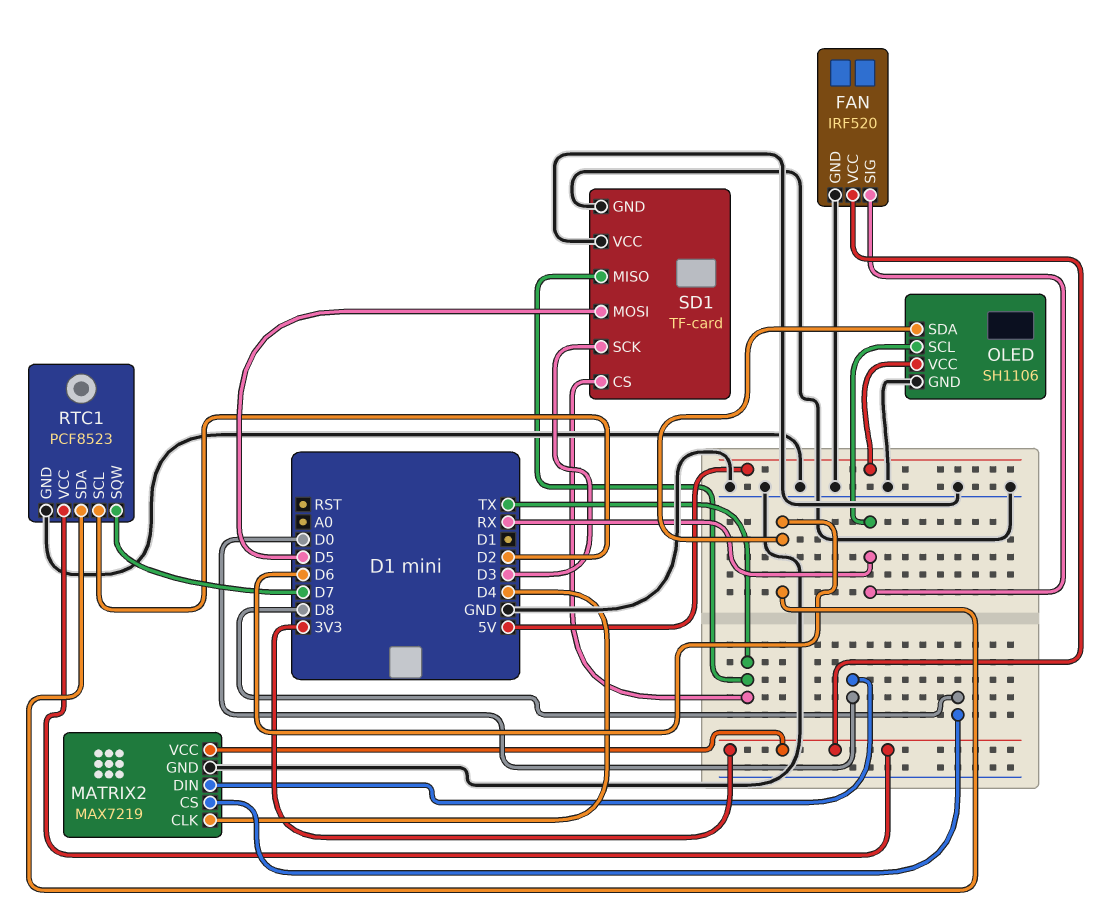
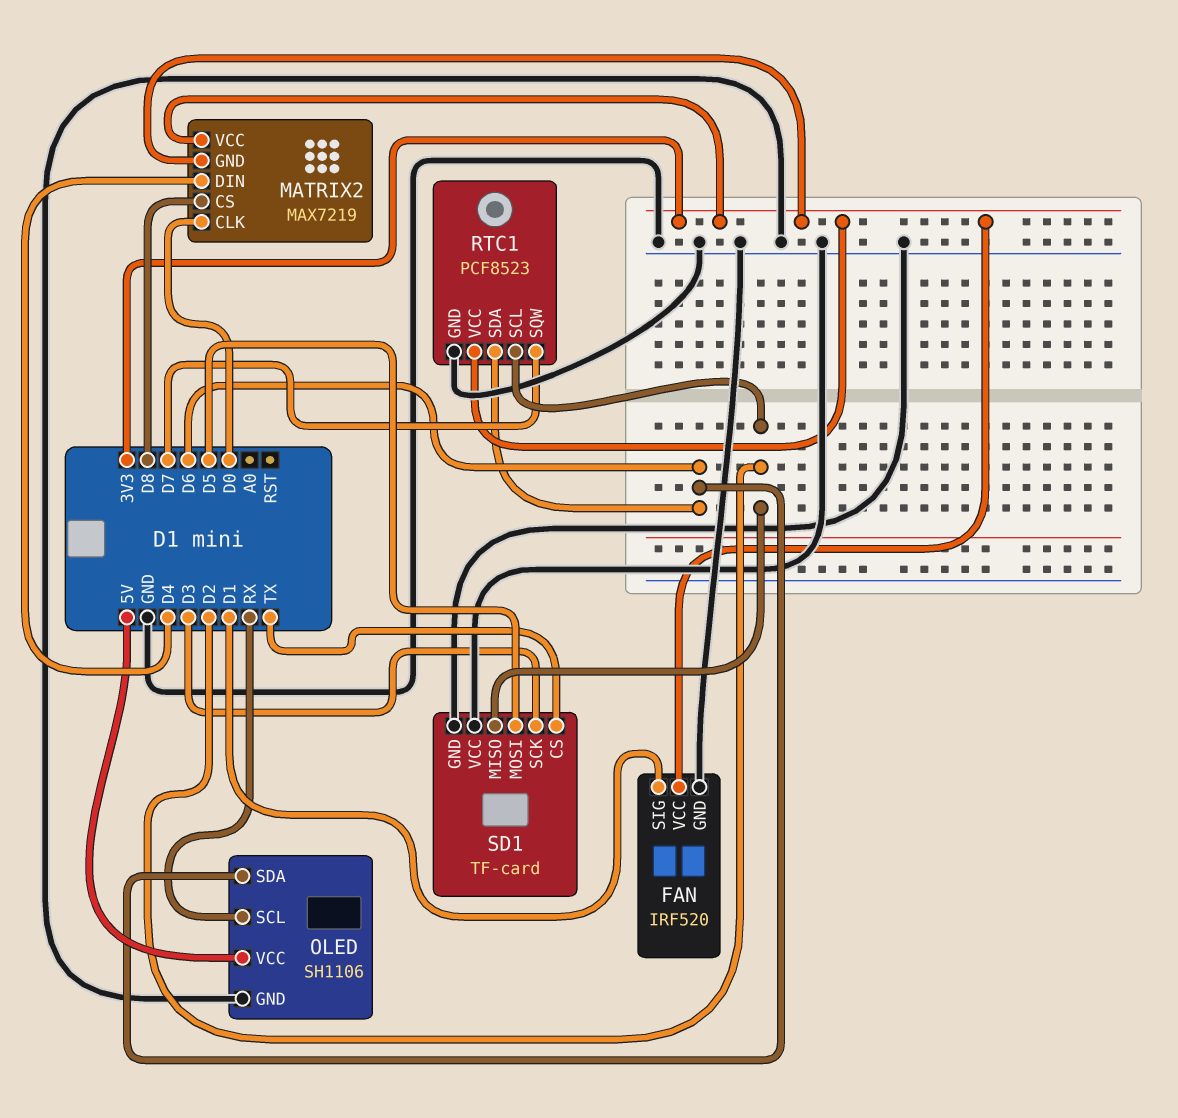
FAN pin SIG: RX -> D1
MATRIX2 pin CLK: D4 -> D0
MATRIX2 pin DIN: D0 -> D4
MATRIX2 pin GND: GND -> 3V3
SD1 pin MISO: TX -> D2

